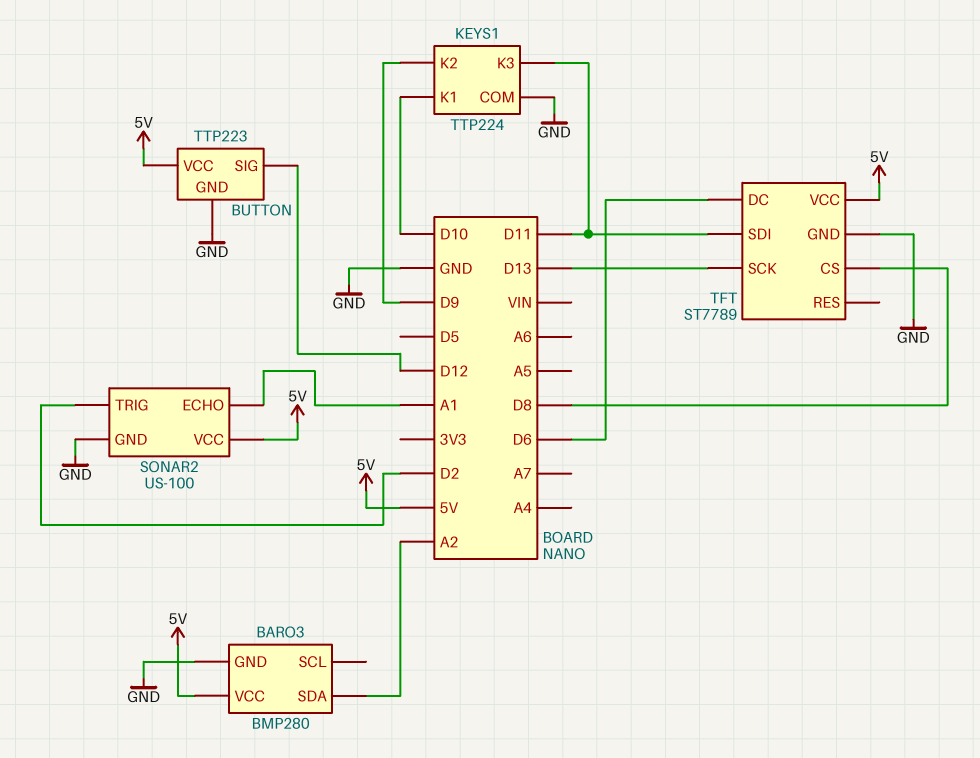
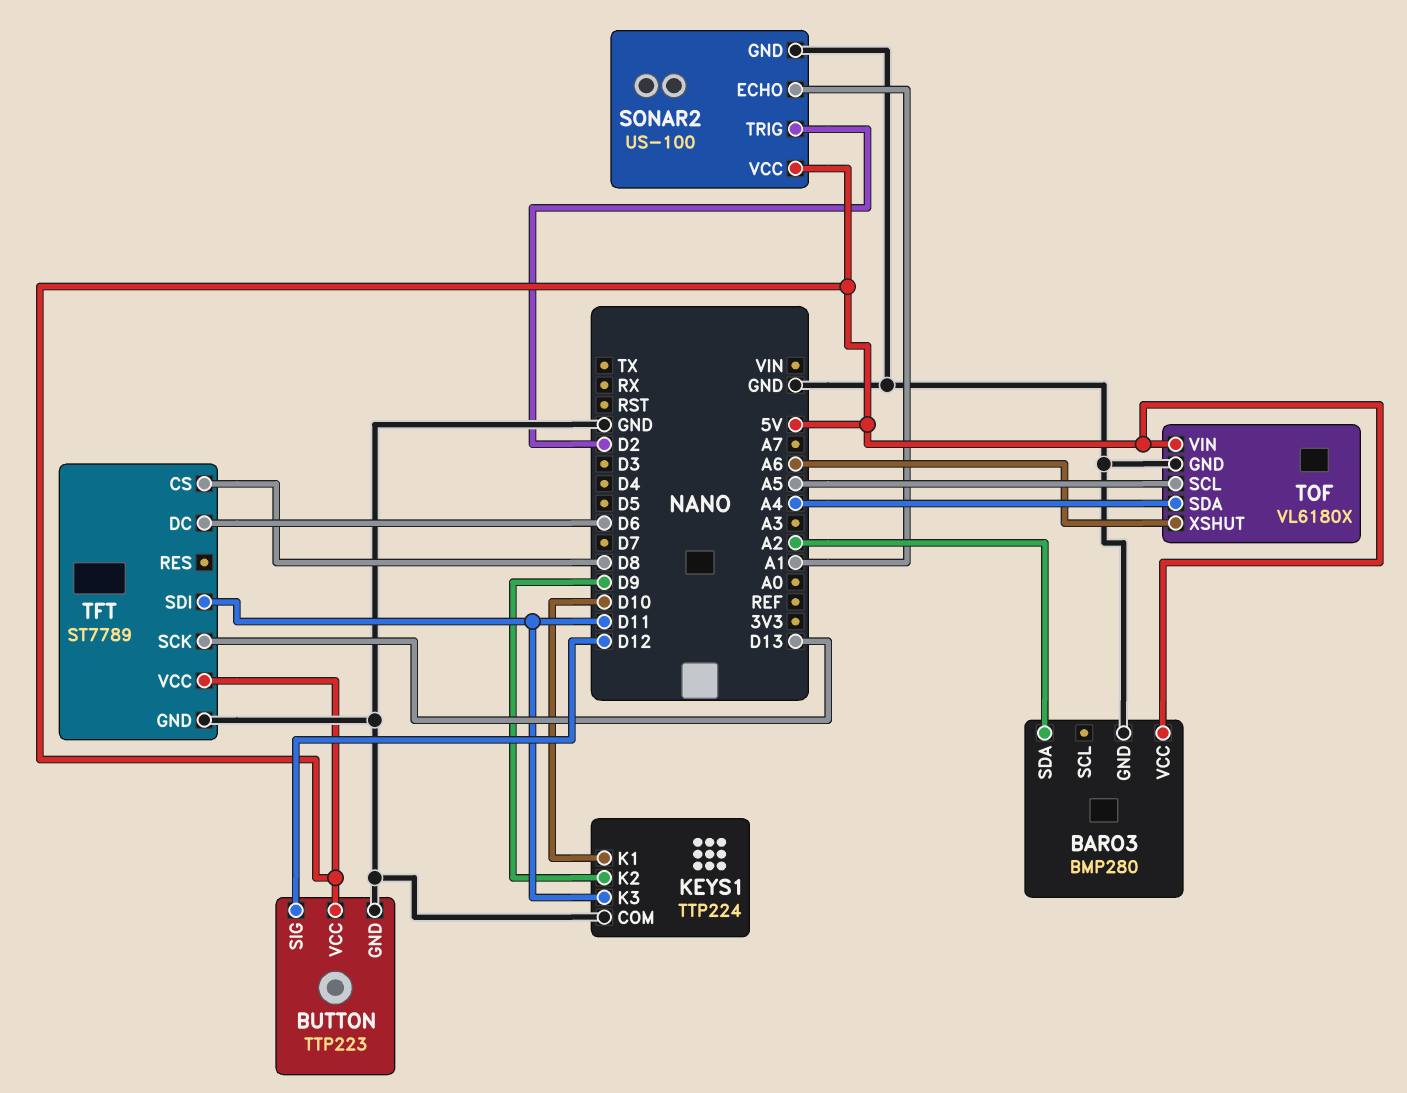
TOF: none -> VL6180X
TOF pin GND: none -> GND
TOF pin SCL: none -> A5
TOF pin SDA: none -> A4
TOF pin VIN: none -> 5V
TOF pin XSHUT: none -> A6

